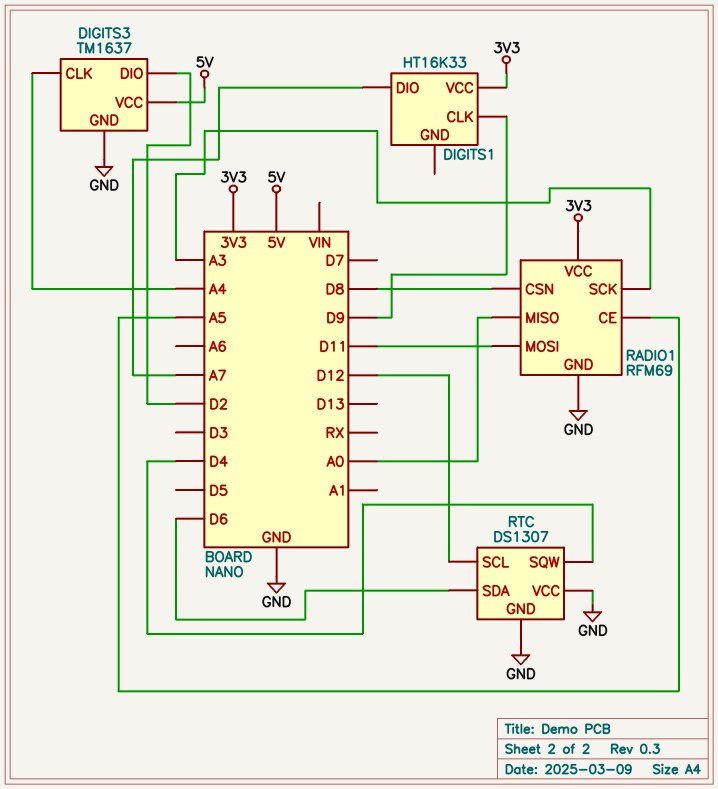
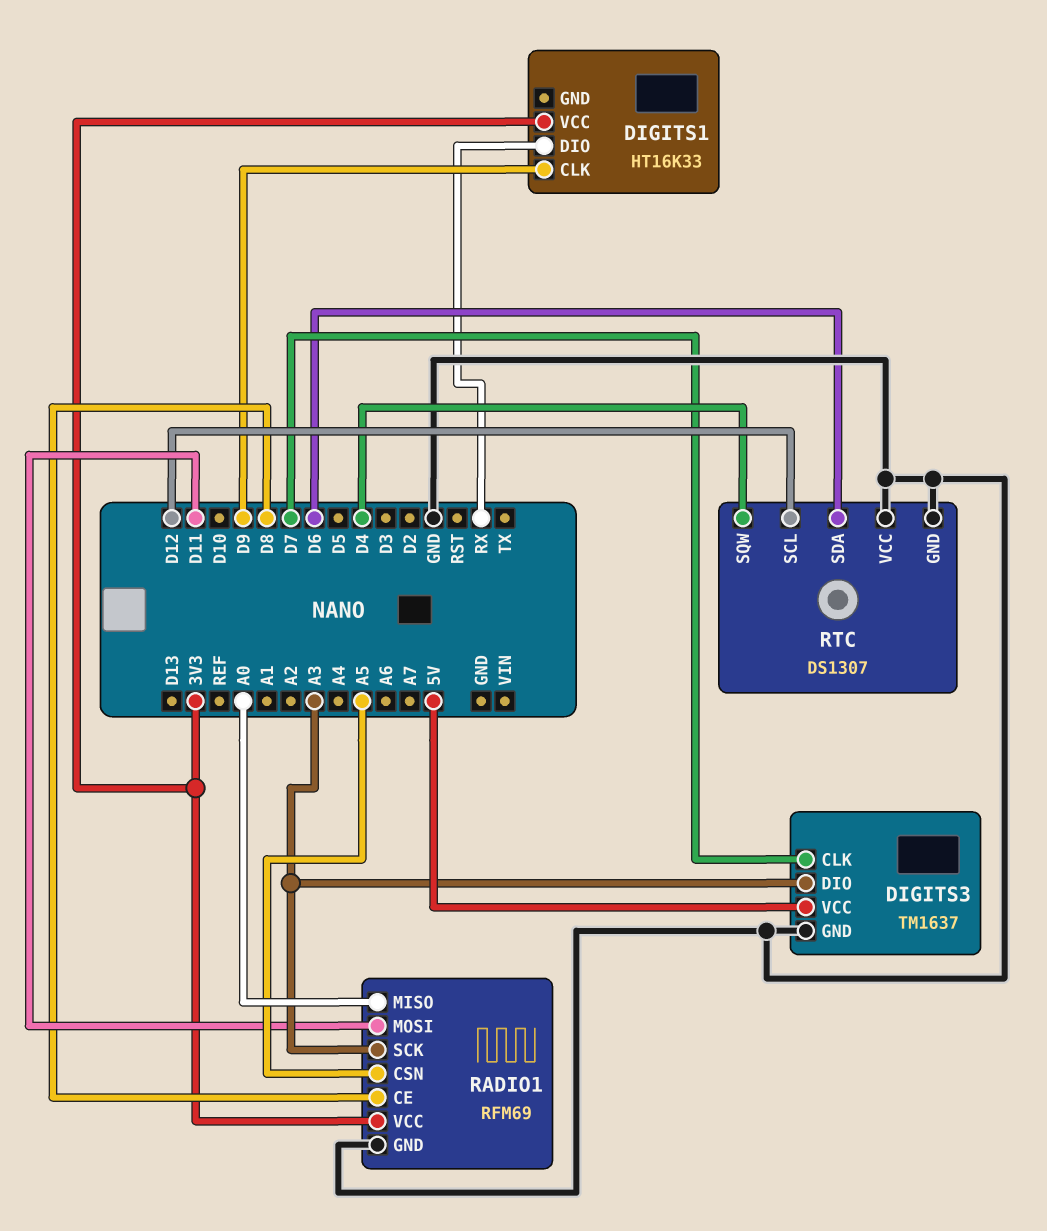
DIGITS1 pin DIO: A7 -> RX
DIGITS3 pin CLK: A4 -> D7
DIGITS3 pin DIO: D2 -> A3
RADIO1 pin CE: A5 -> D8
RADIO1 pin CSN: D8 -> A5

